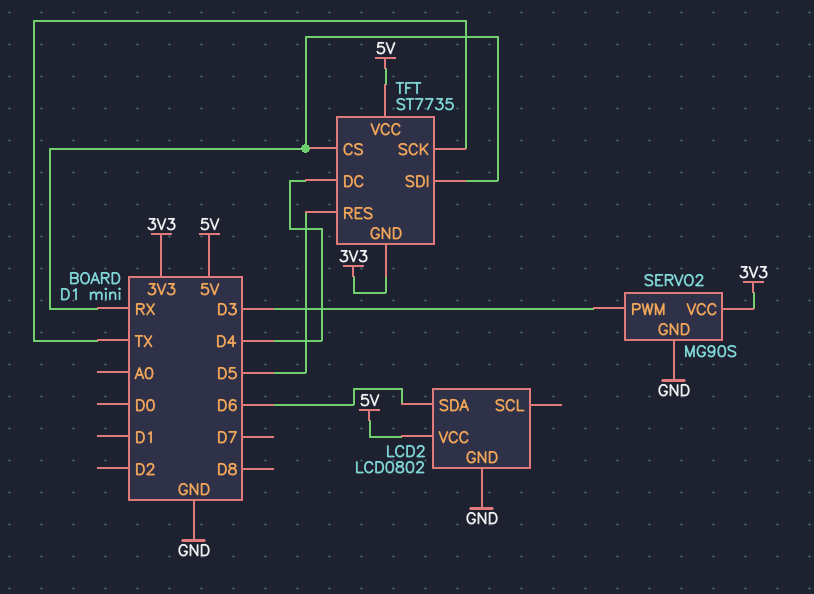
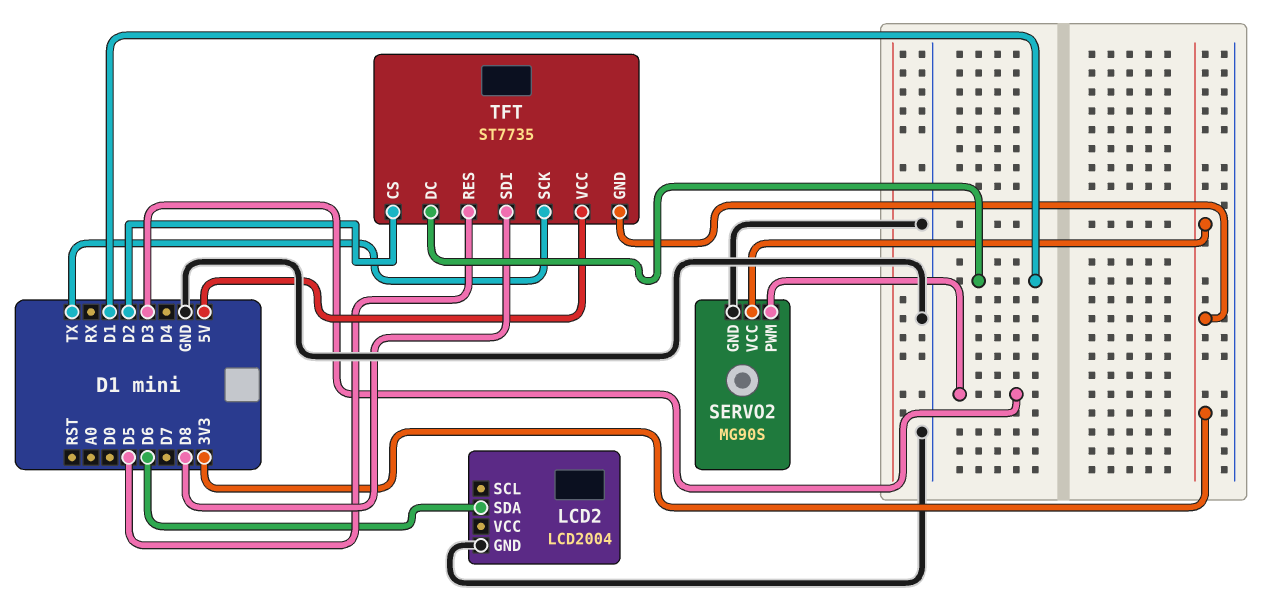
LCD2: LCD0802 -> LCD2004
LCD2 pin VCC: 5V -> none
TFT pin CS: RX -> D2
TFT pin DC: D4 -> D1
TFT pin SDI: RX -> D8

